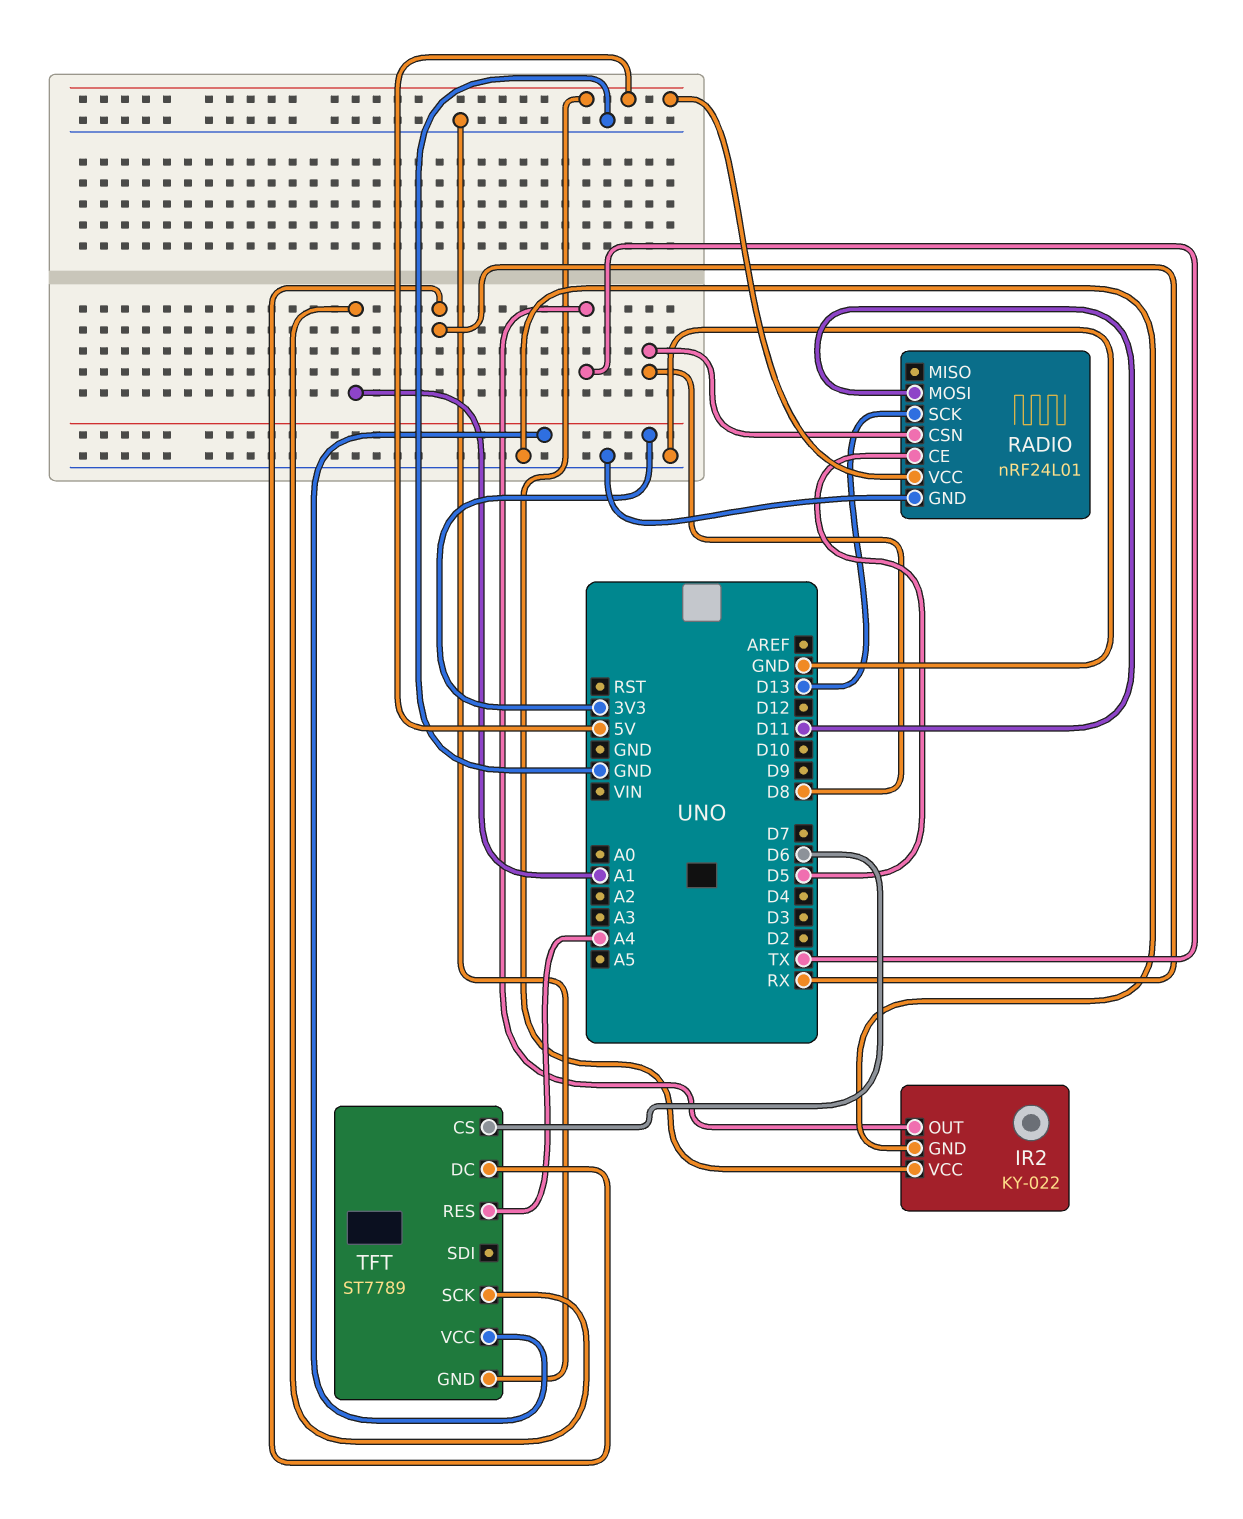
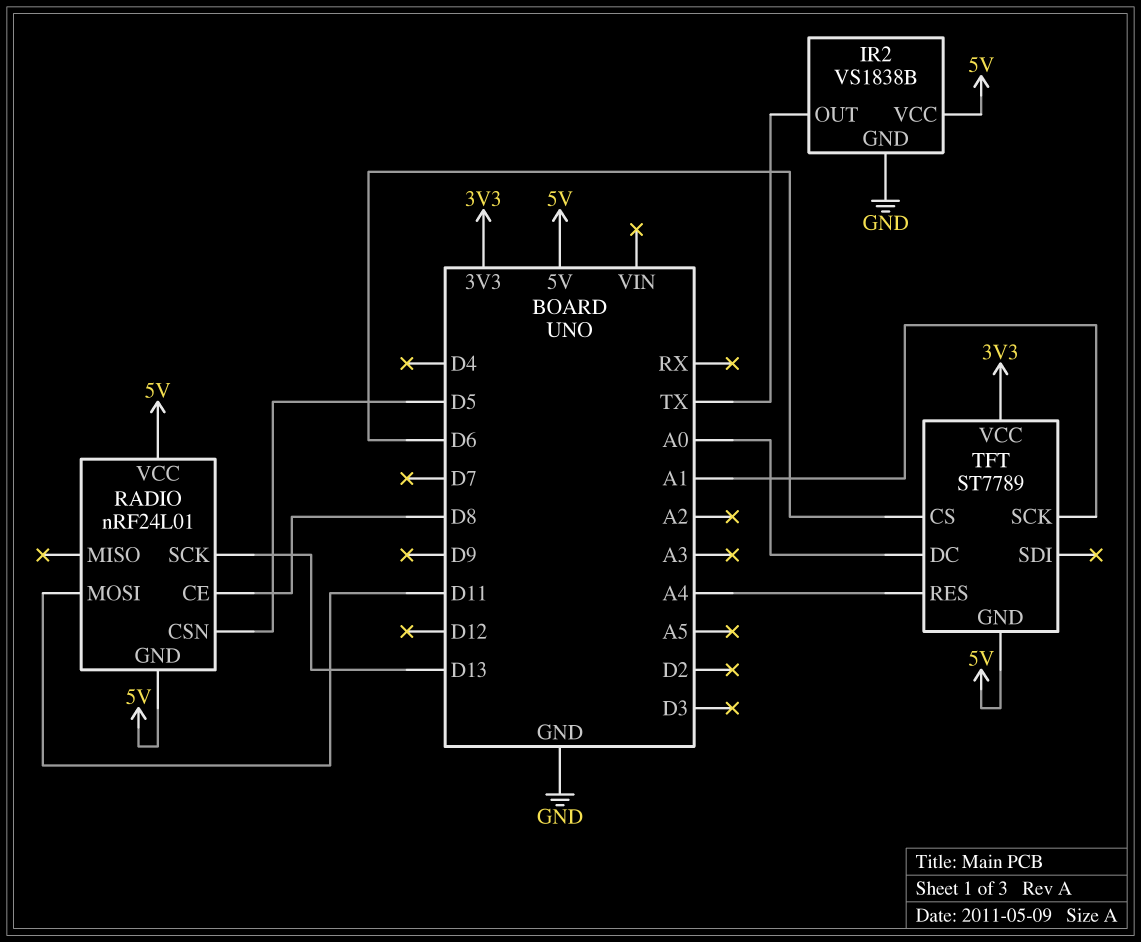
IR2: KY-022 -> VS1838B
RADIO pin CE: D5 -> D8
RADIO pin CSN: D8 -> D5
RADIO pin GND: GND -> 5V
TFT pin DC: RX -> A0
TFT pin GND: GND -> 5V

